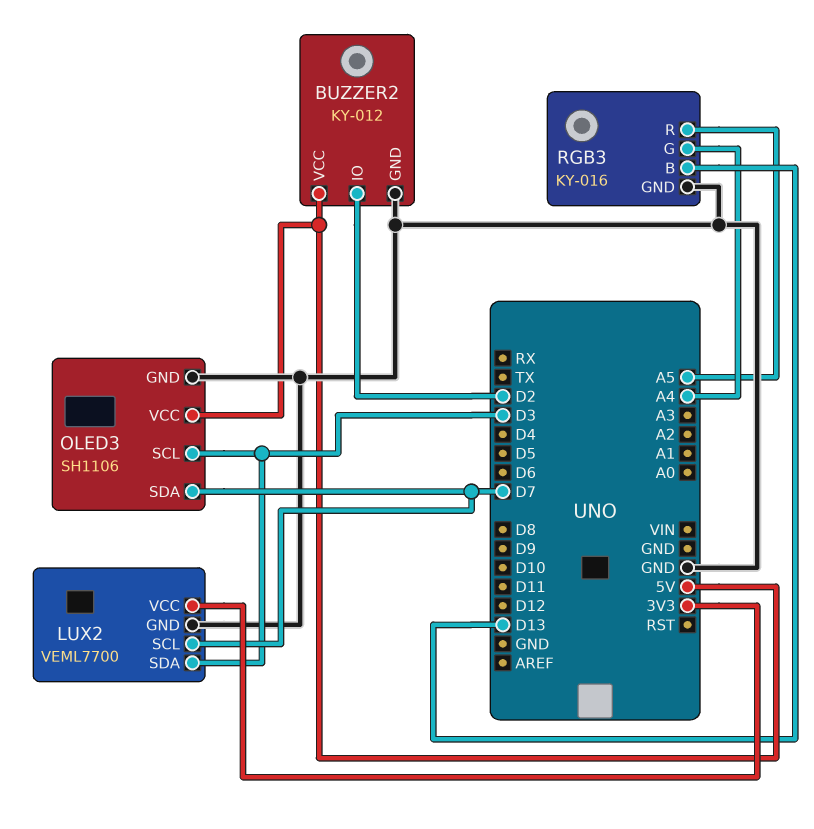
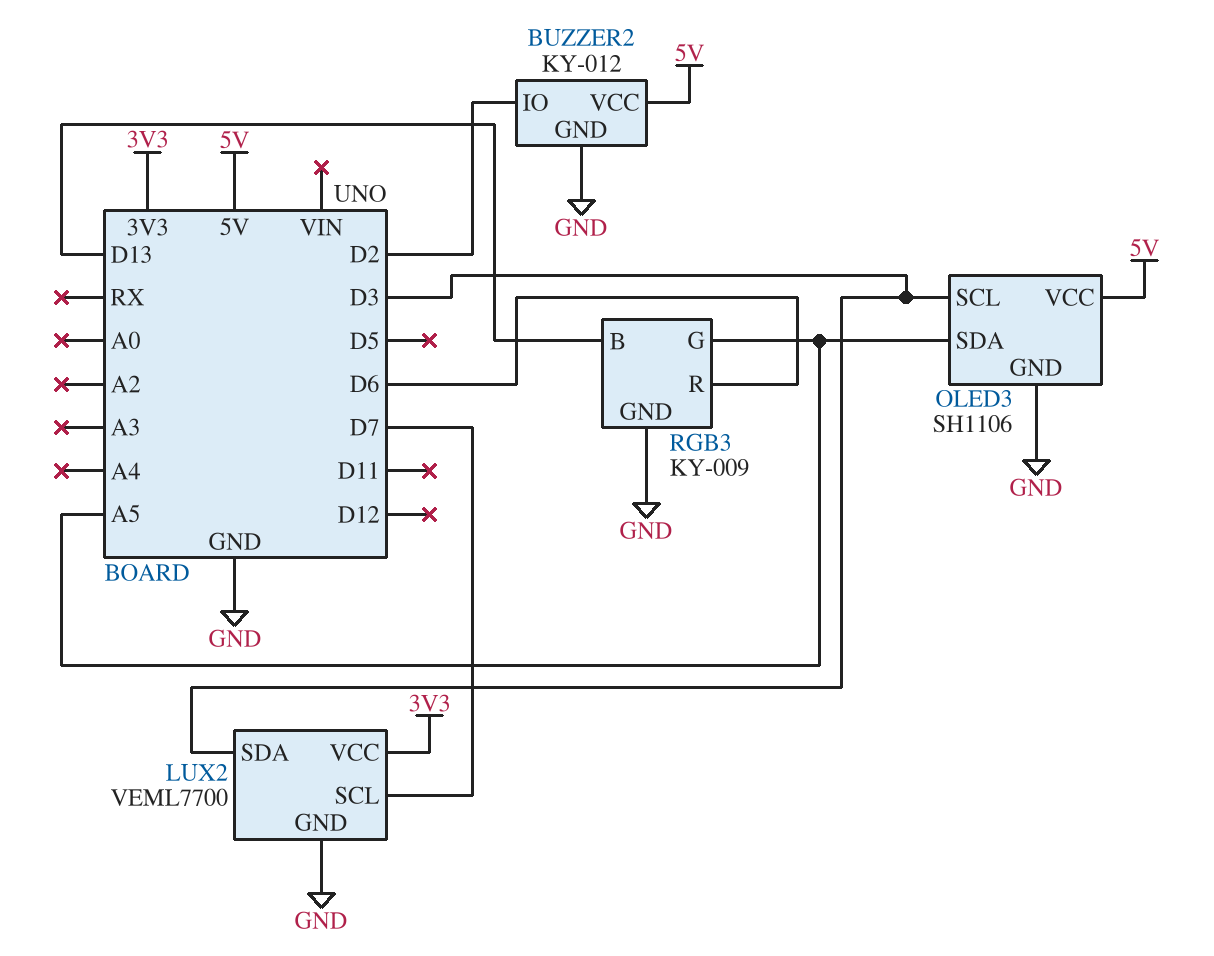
OLED3 pin SDA: D7 -> A5
RGB3: KY-016 -> KY-009
RGB3 pin G: A4 -> A5
RGB3 pin R: A5 -> D6

